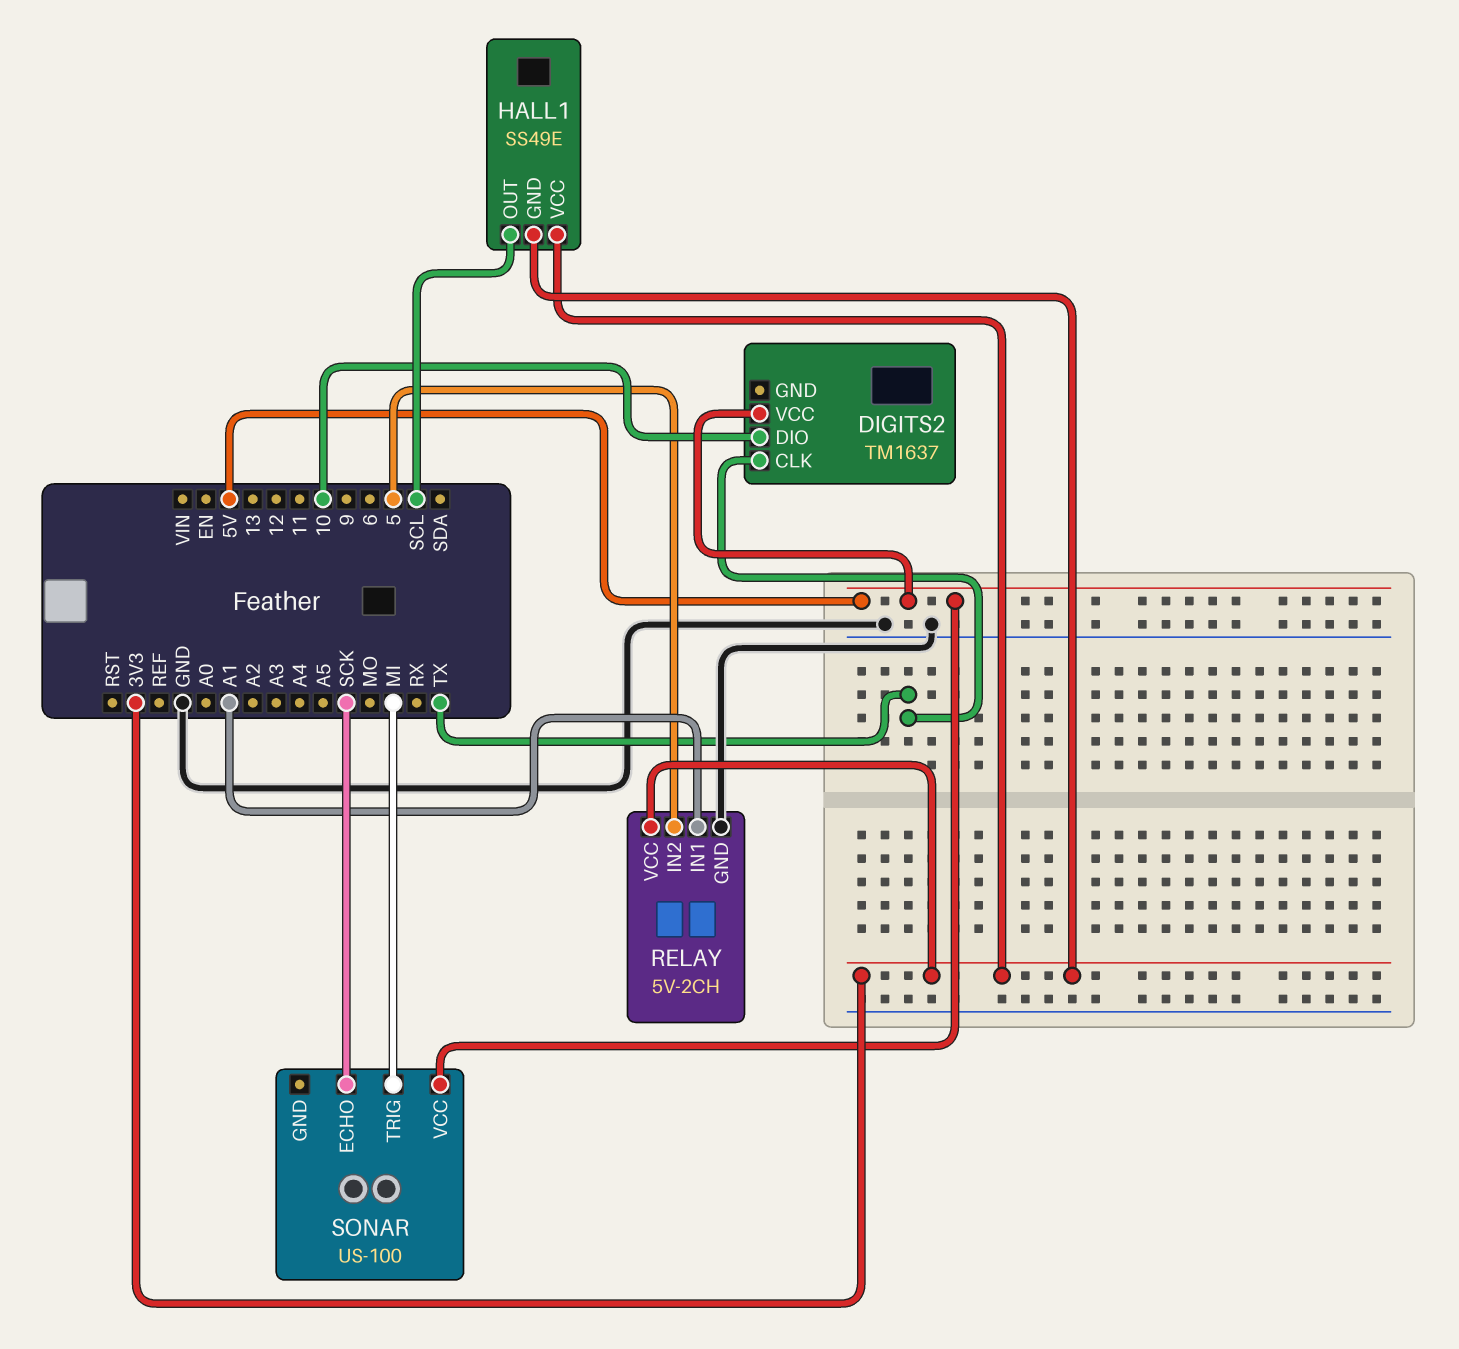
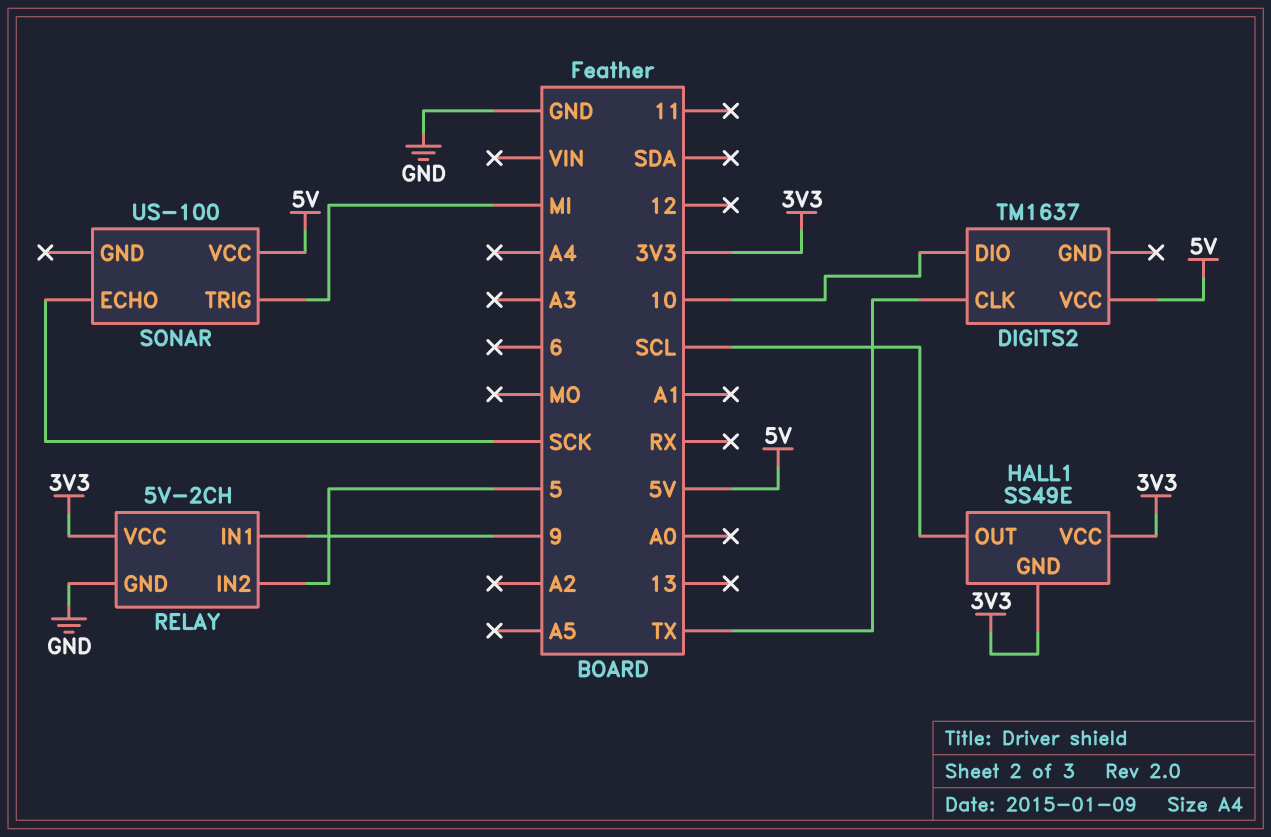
RELAY pin IN1: A1 -> 9

